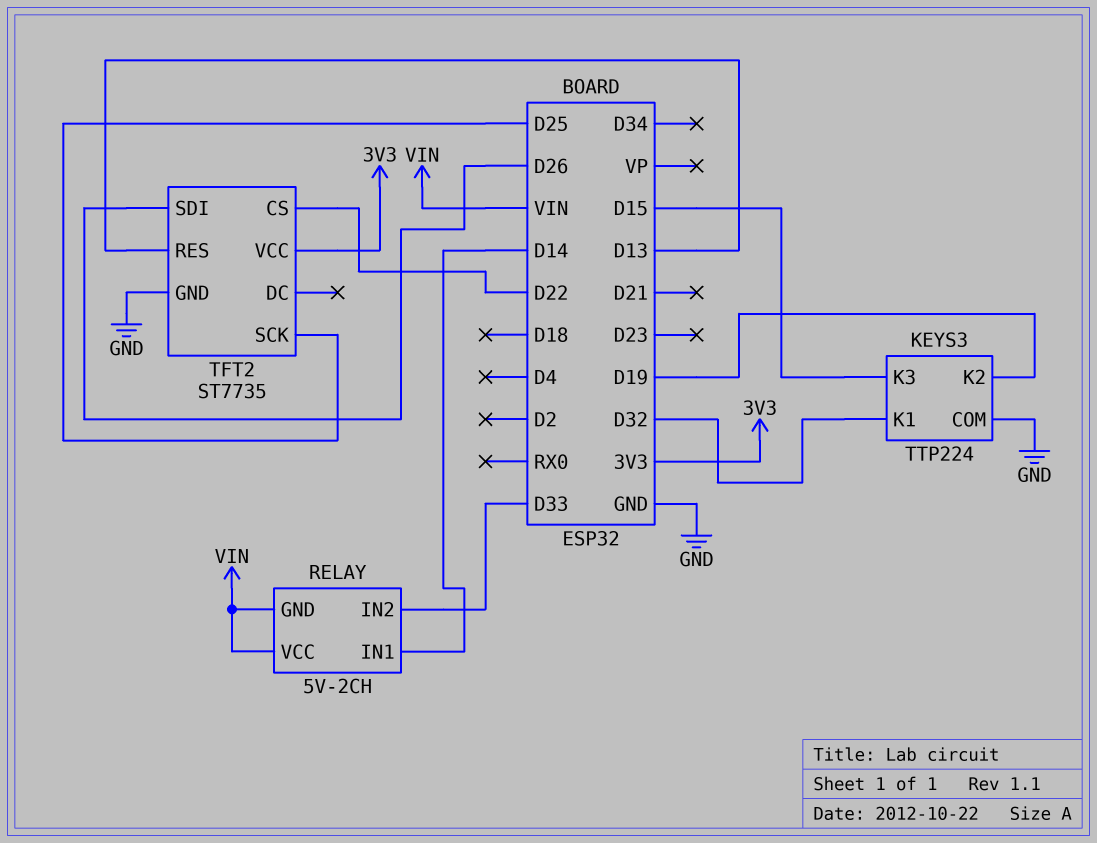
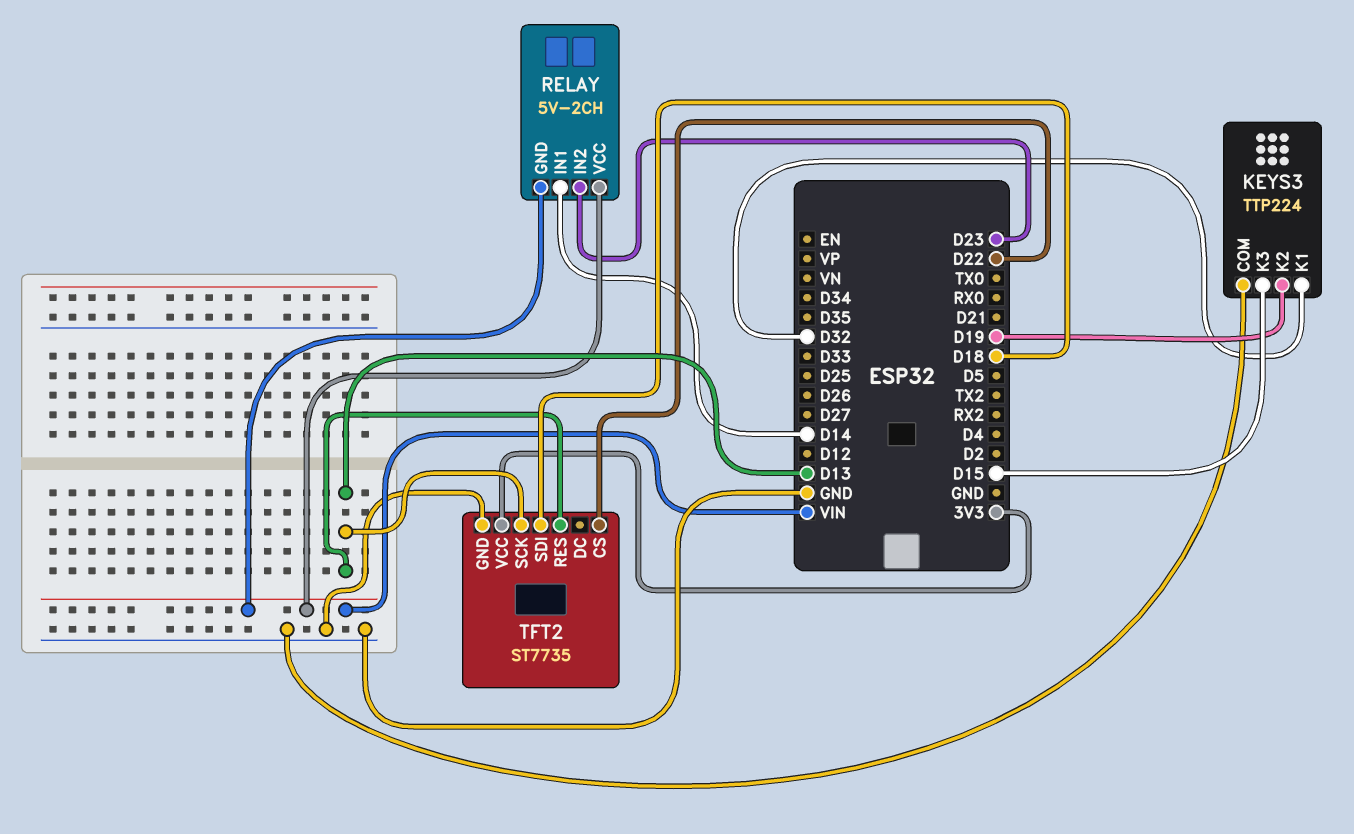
RELAY pin IN2: D33 -> D23
TFT2 pin SCK: D25 -> D13
TFT2 pin SDI: D26 -> D18

